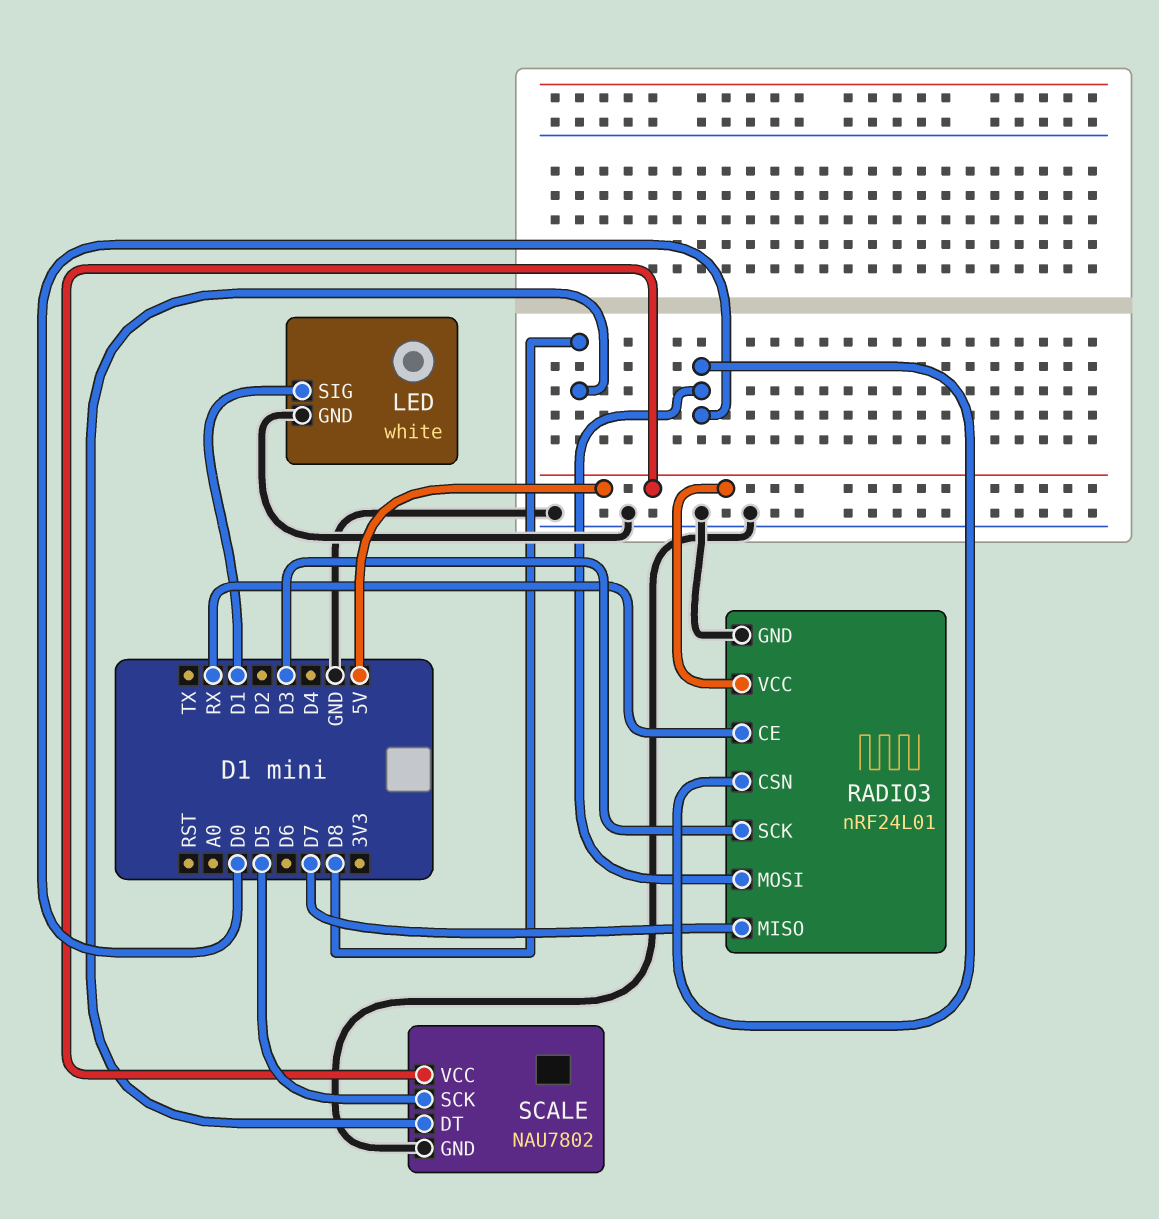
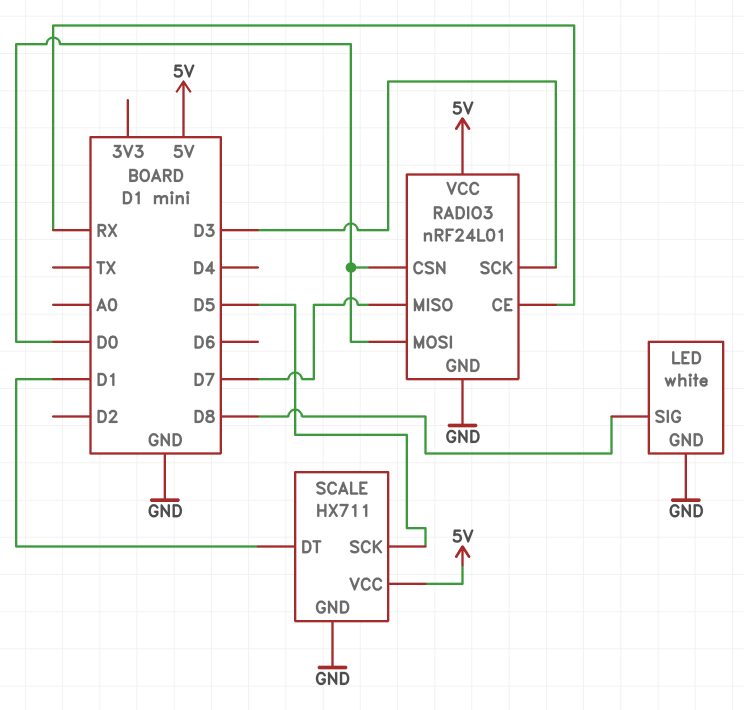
LED pin SIG: D1 -> D8
SCALE: NAU7802 -> HX711
SCALE pin DT: D8 -> D1

